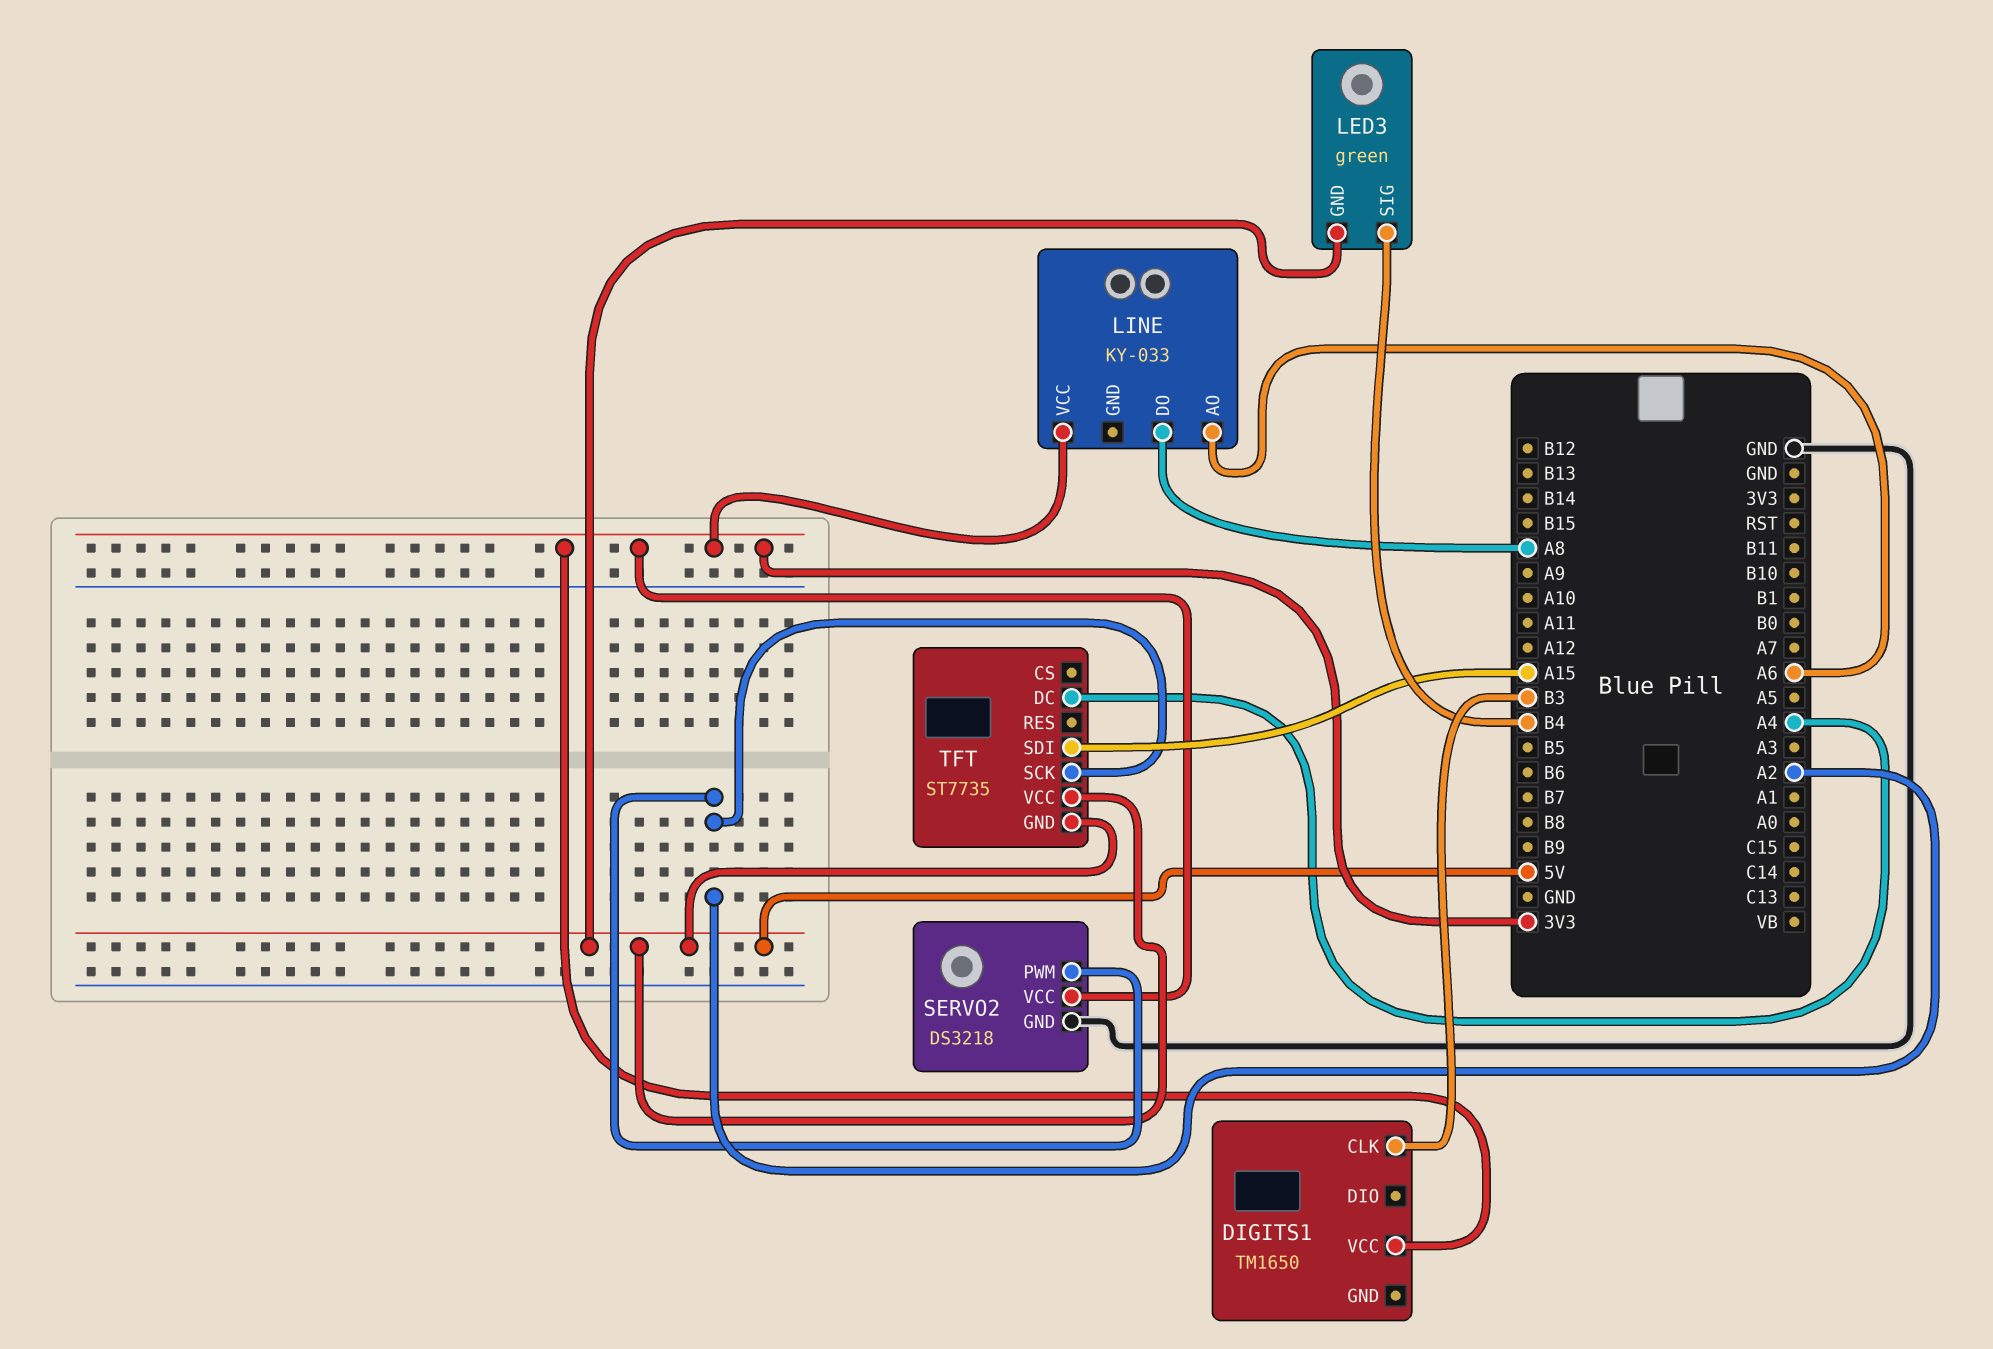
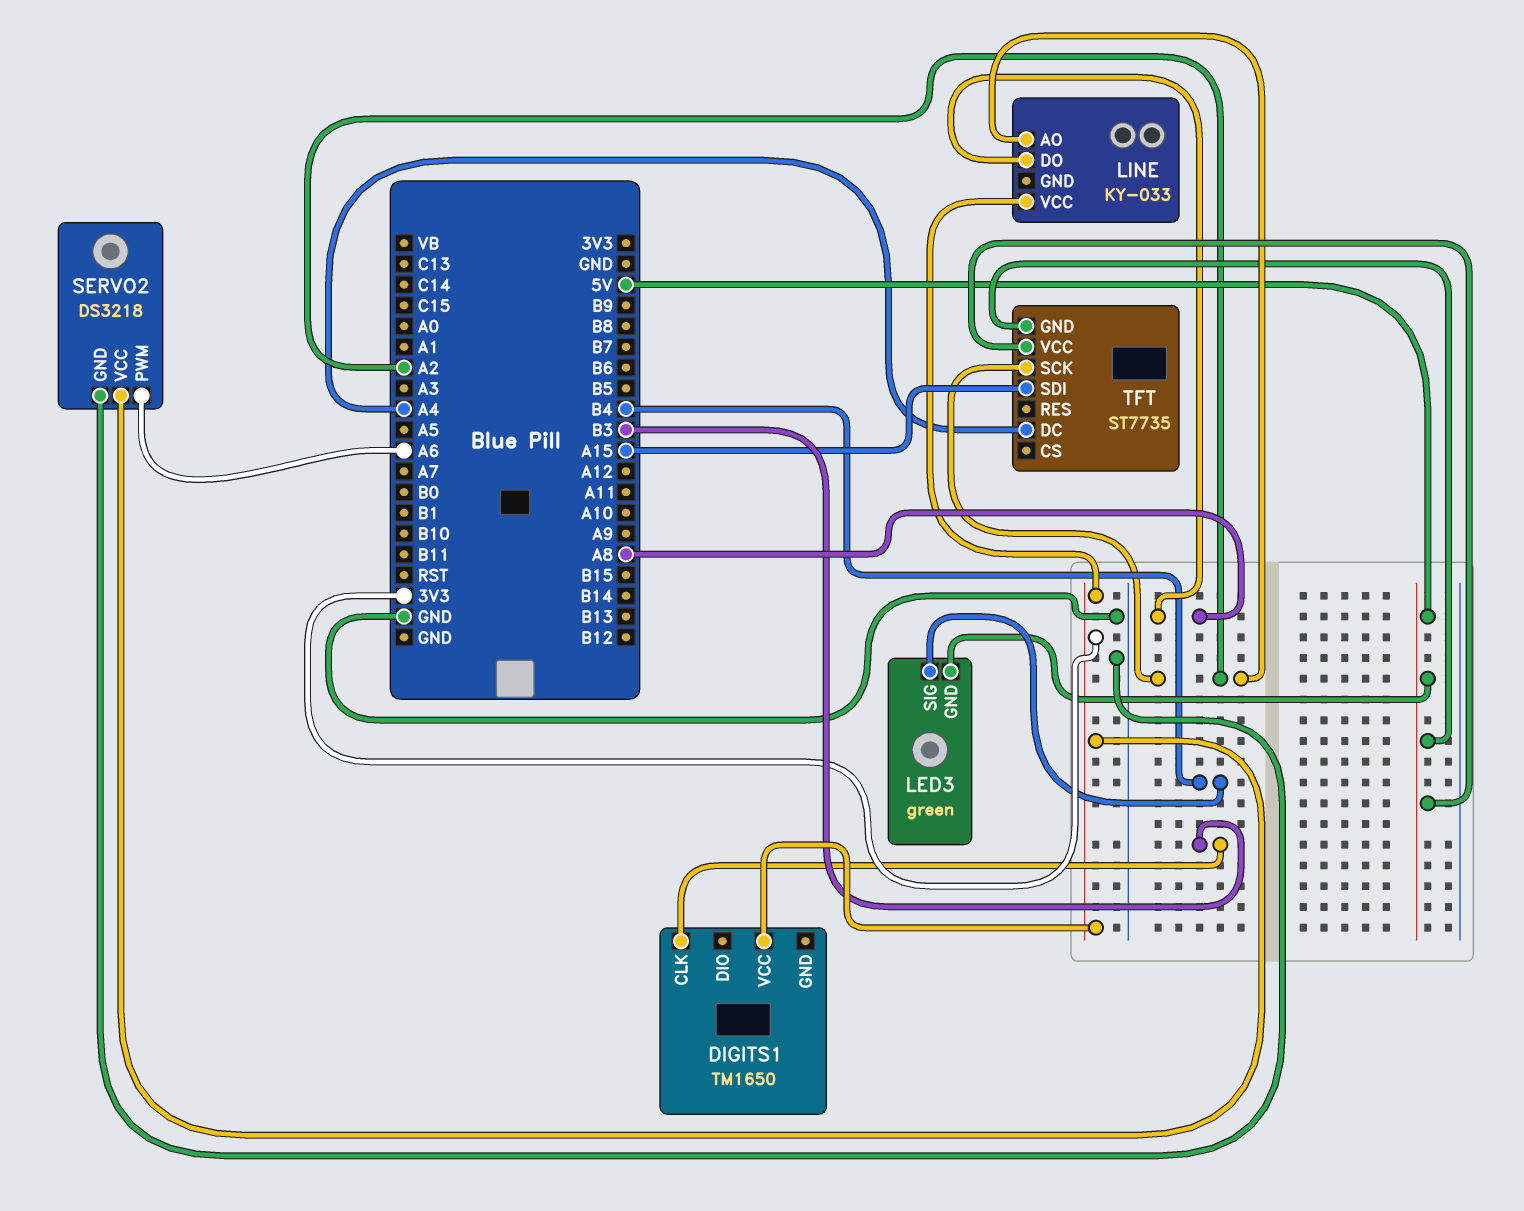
LINE pin AO: A6 -> A2
SERVO2 pin PWM: A2 -> A6

